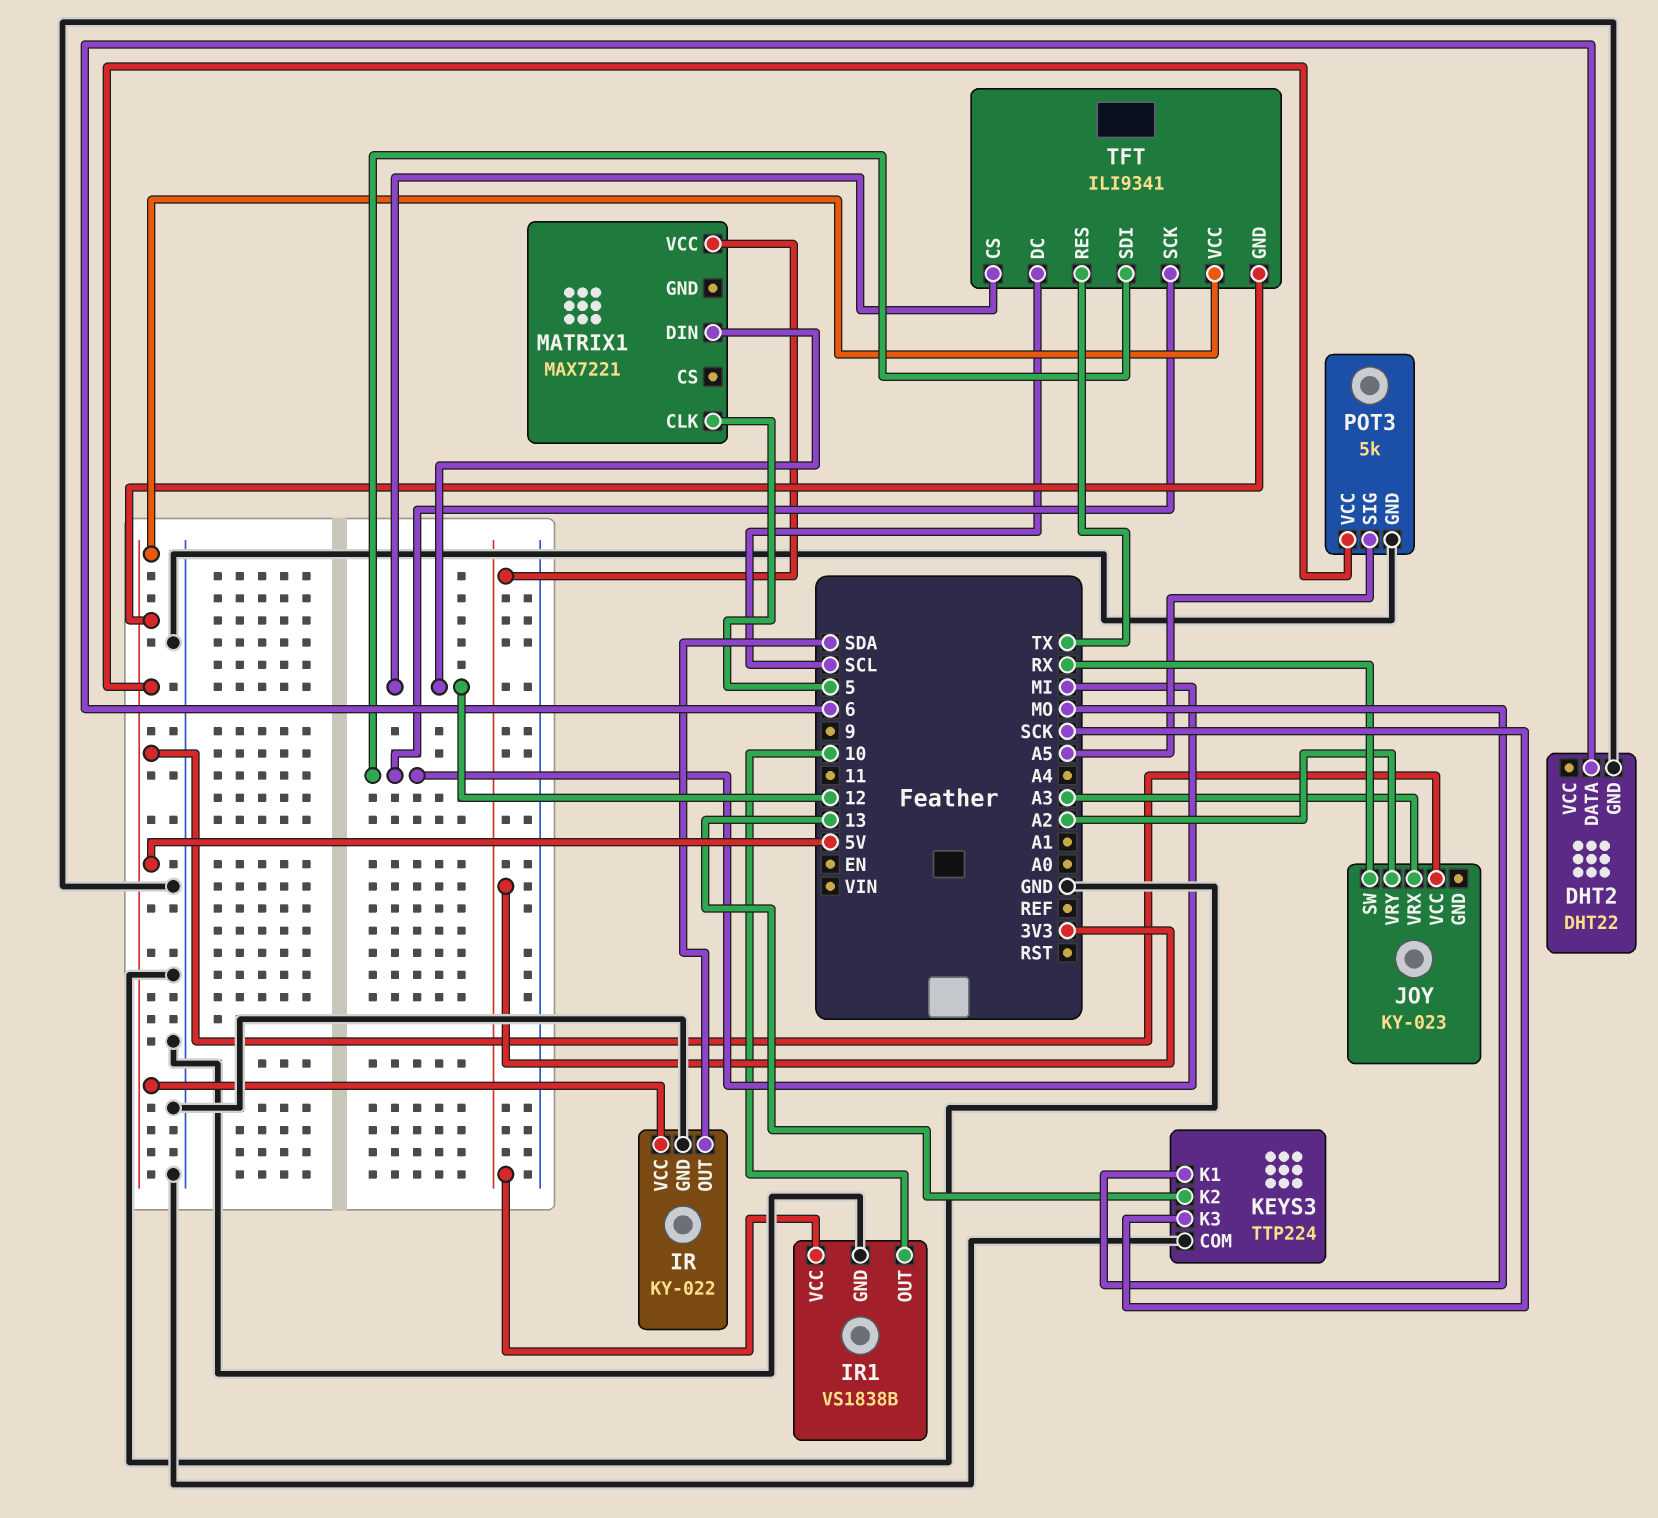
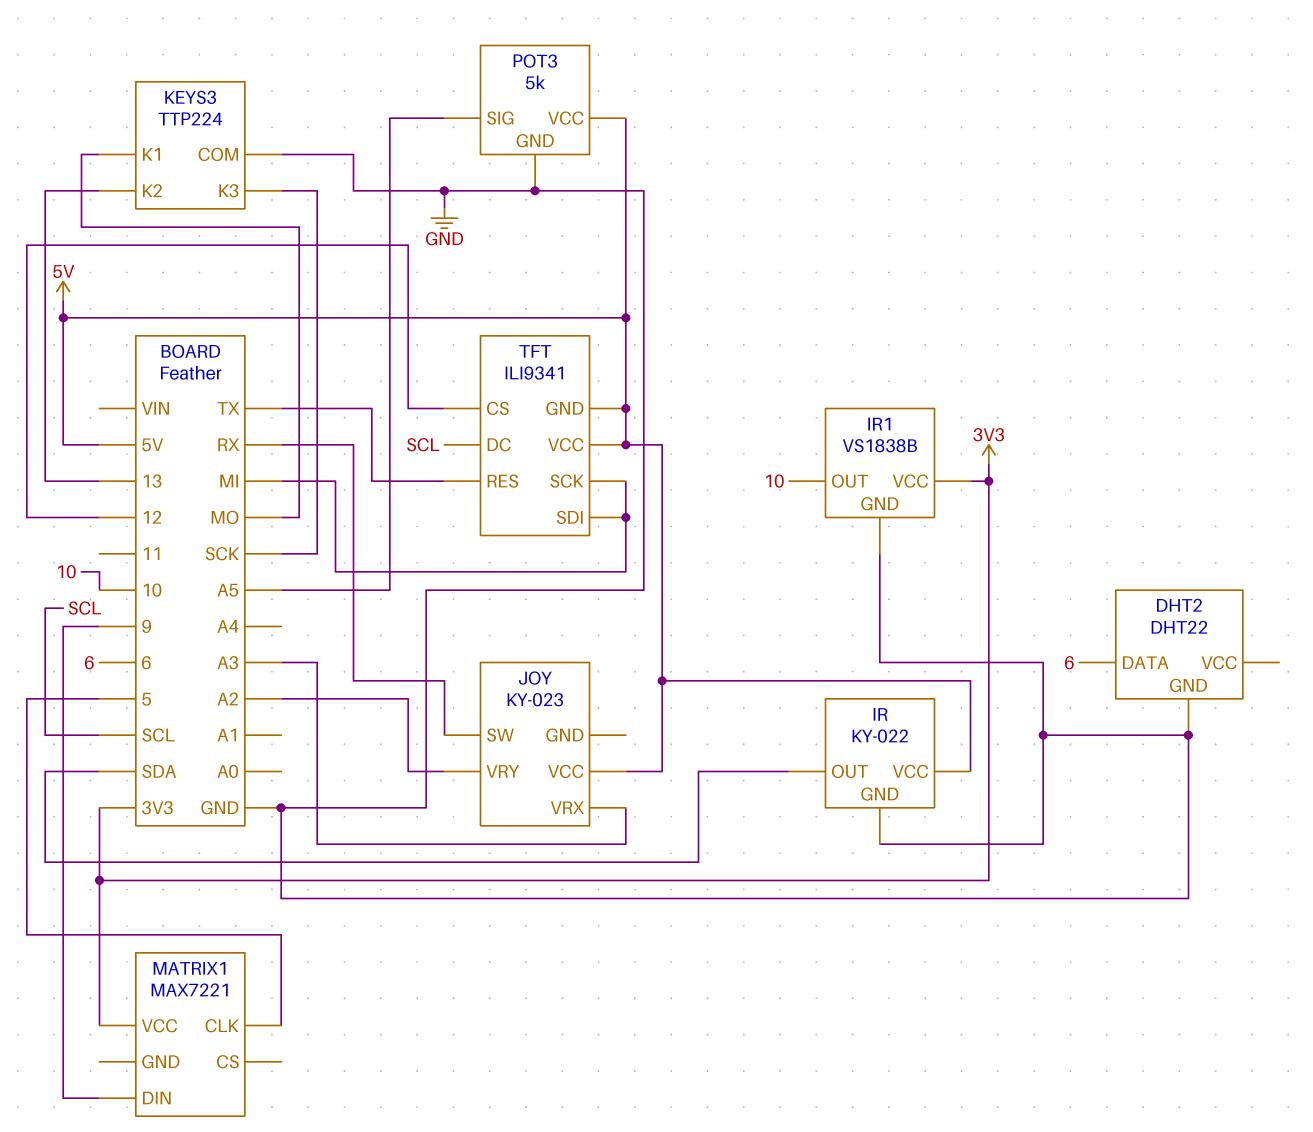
MATRIX1 pin DIN: 12 -> 9

